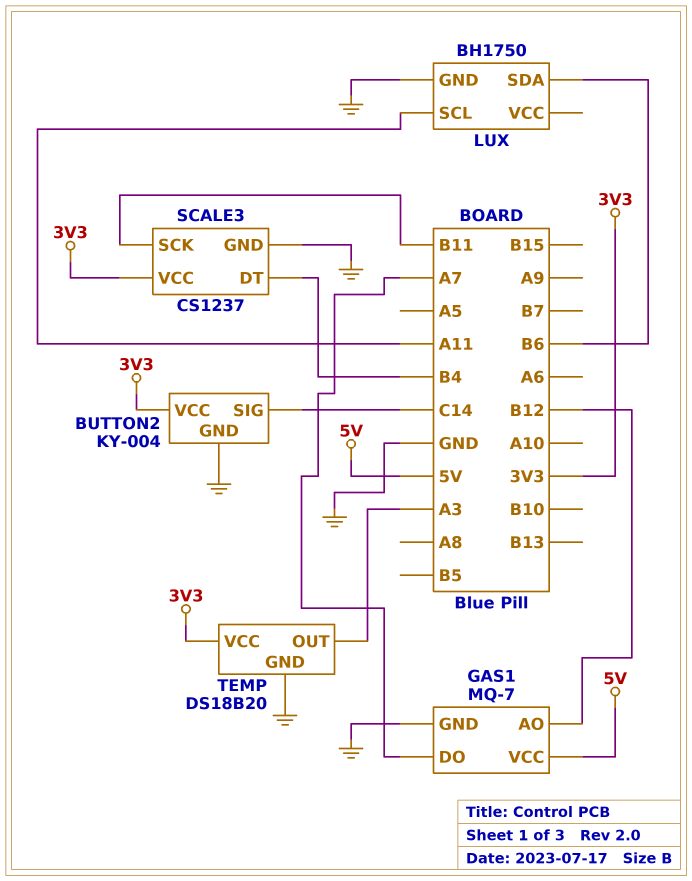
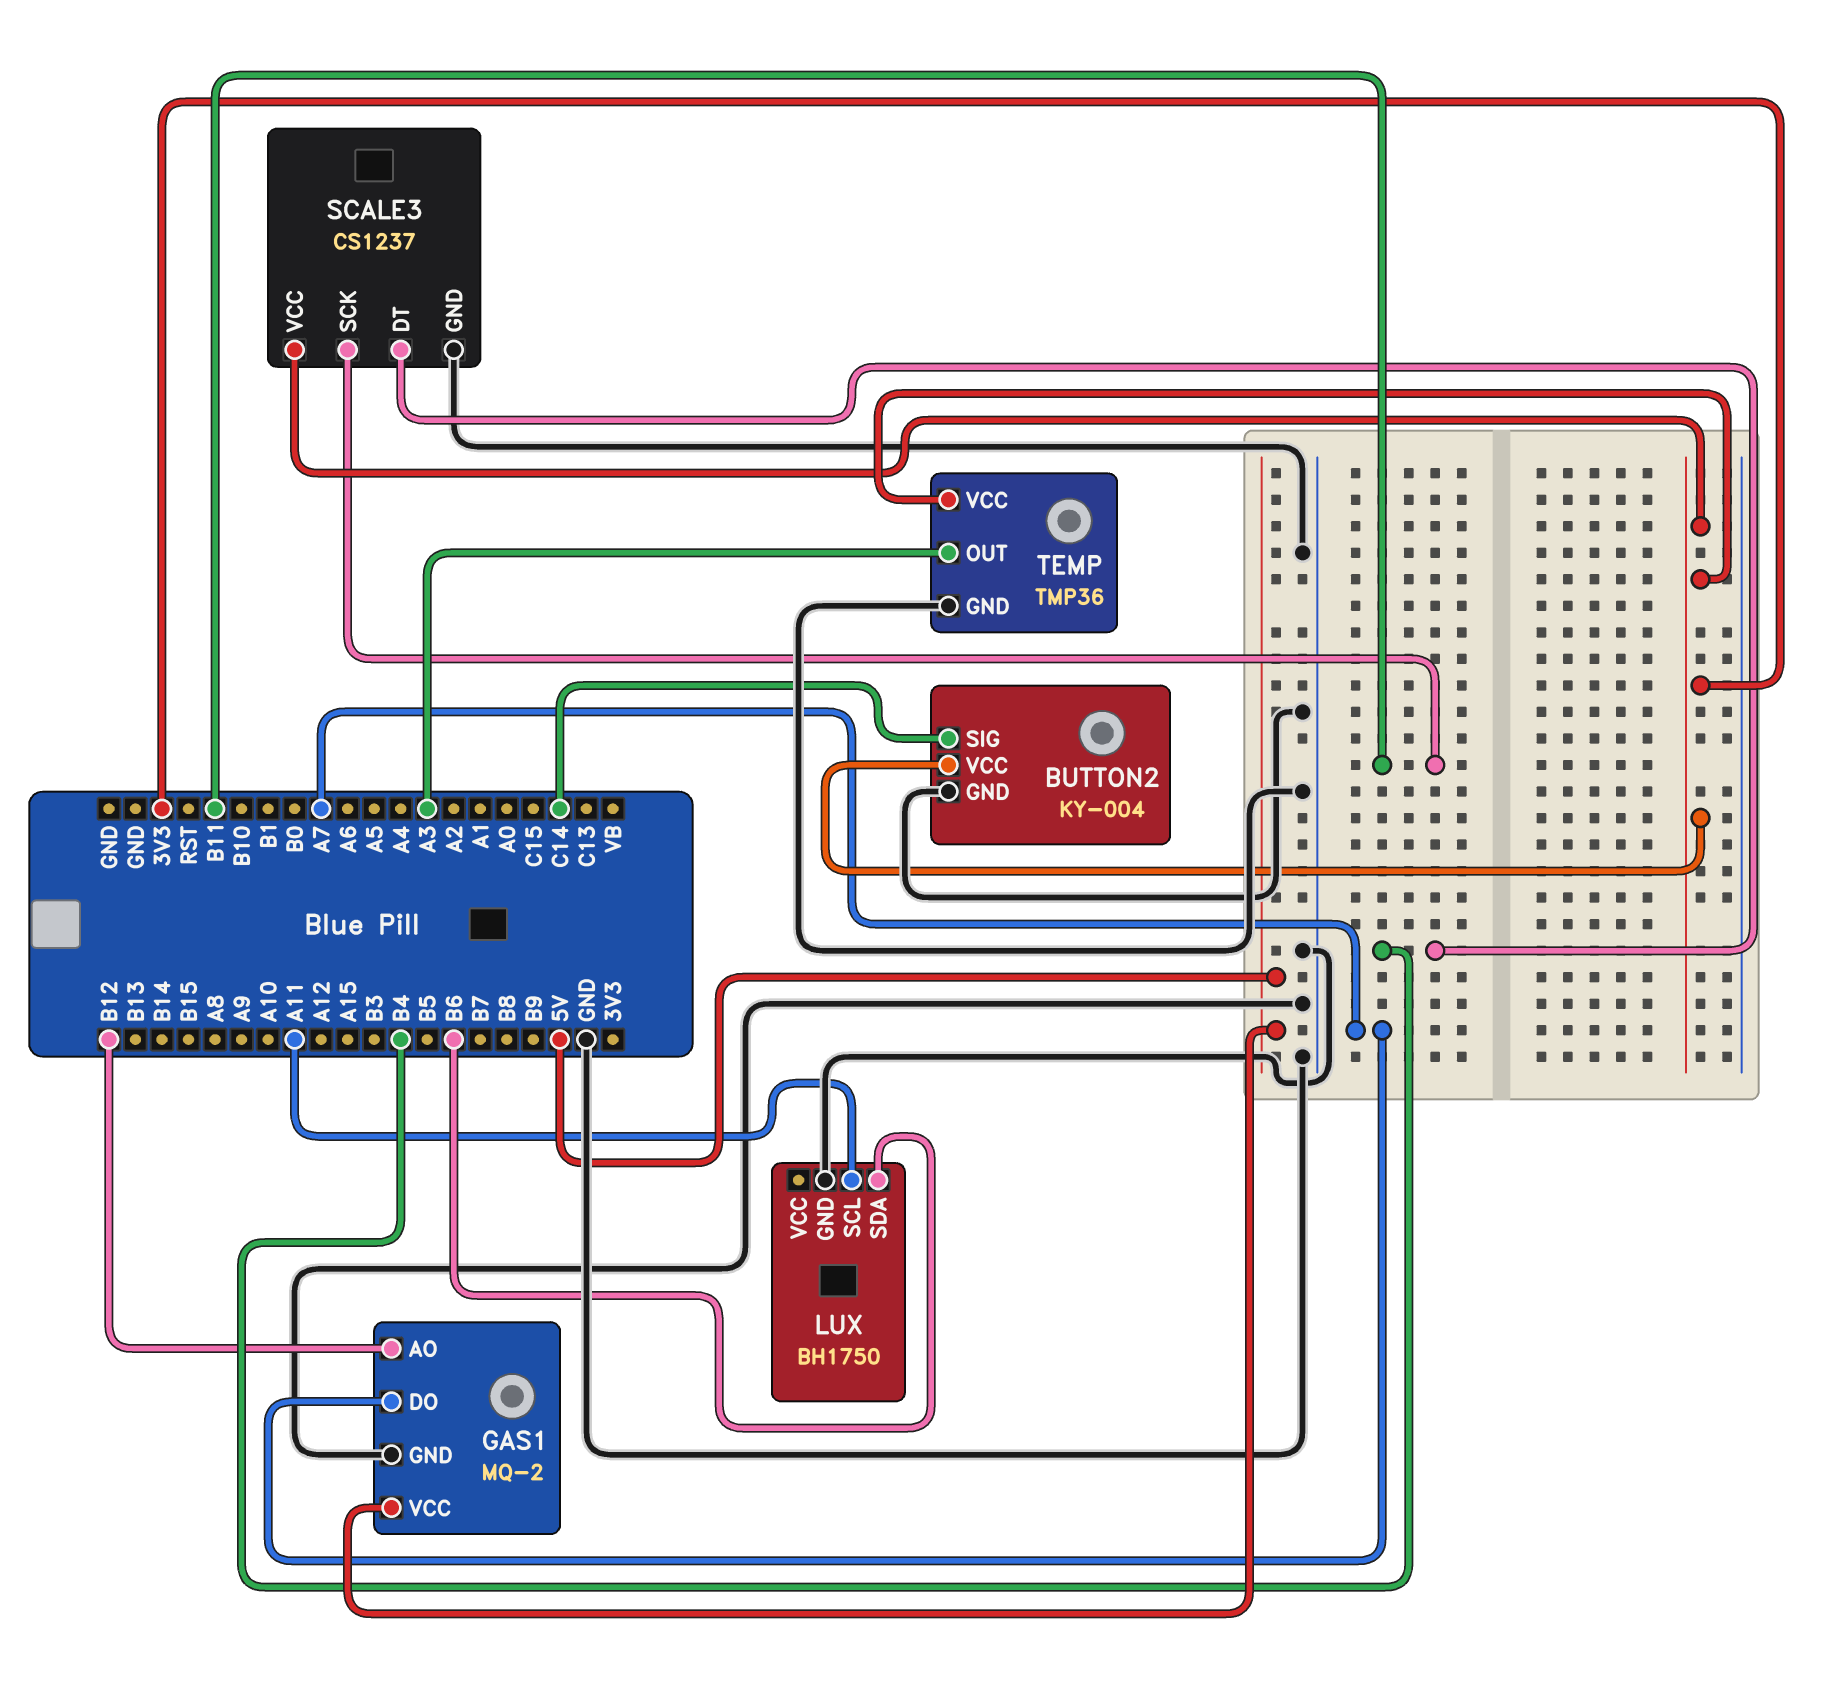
GAS1: MQ-7 -> MQ-2
TEMP: DS18B20 -> TMP36

